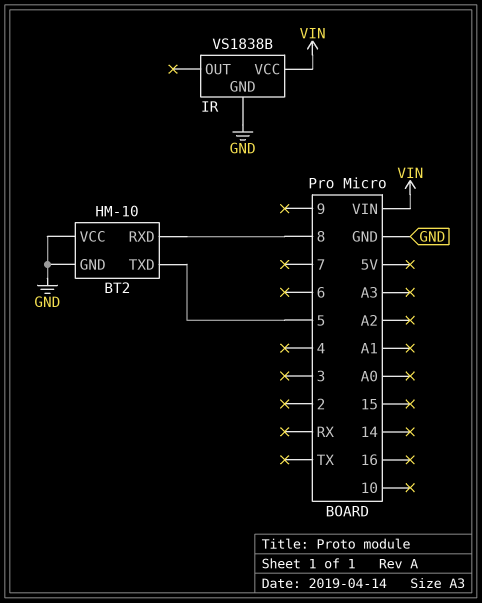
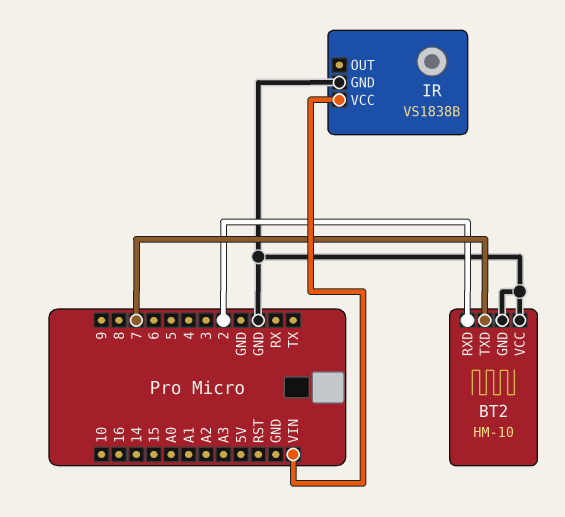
BT2 pin RXD: 8 -> 2
BT2 pin TXD: 5 -> 7

